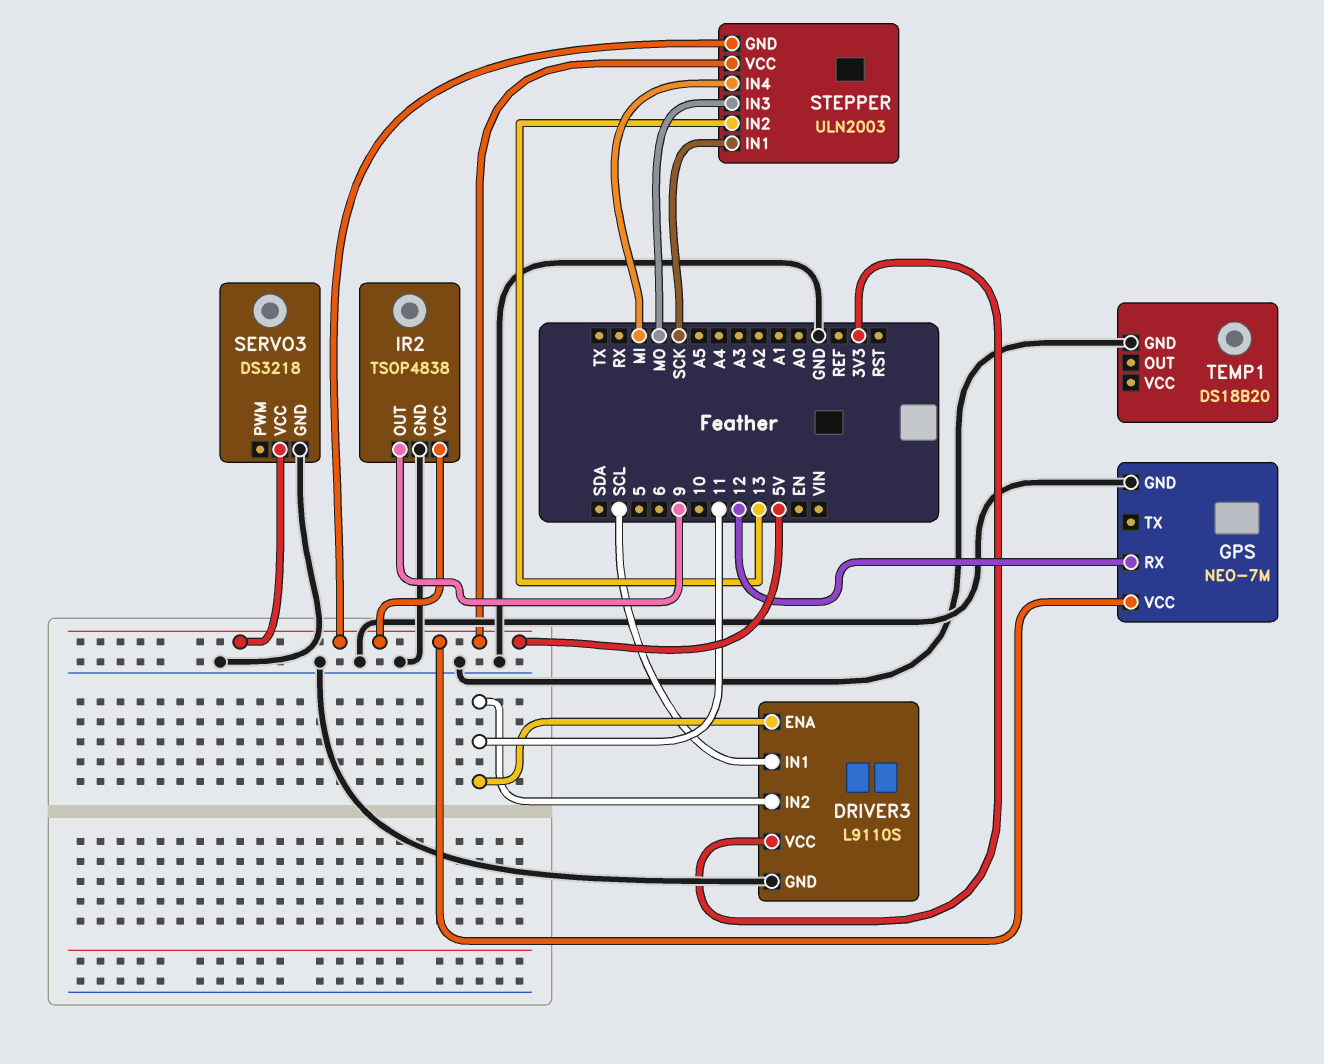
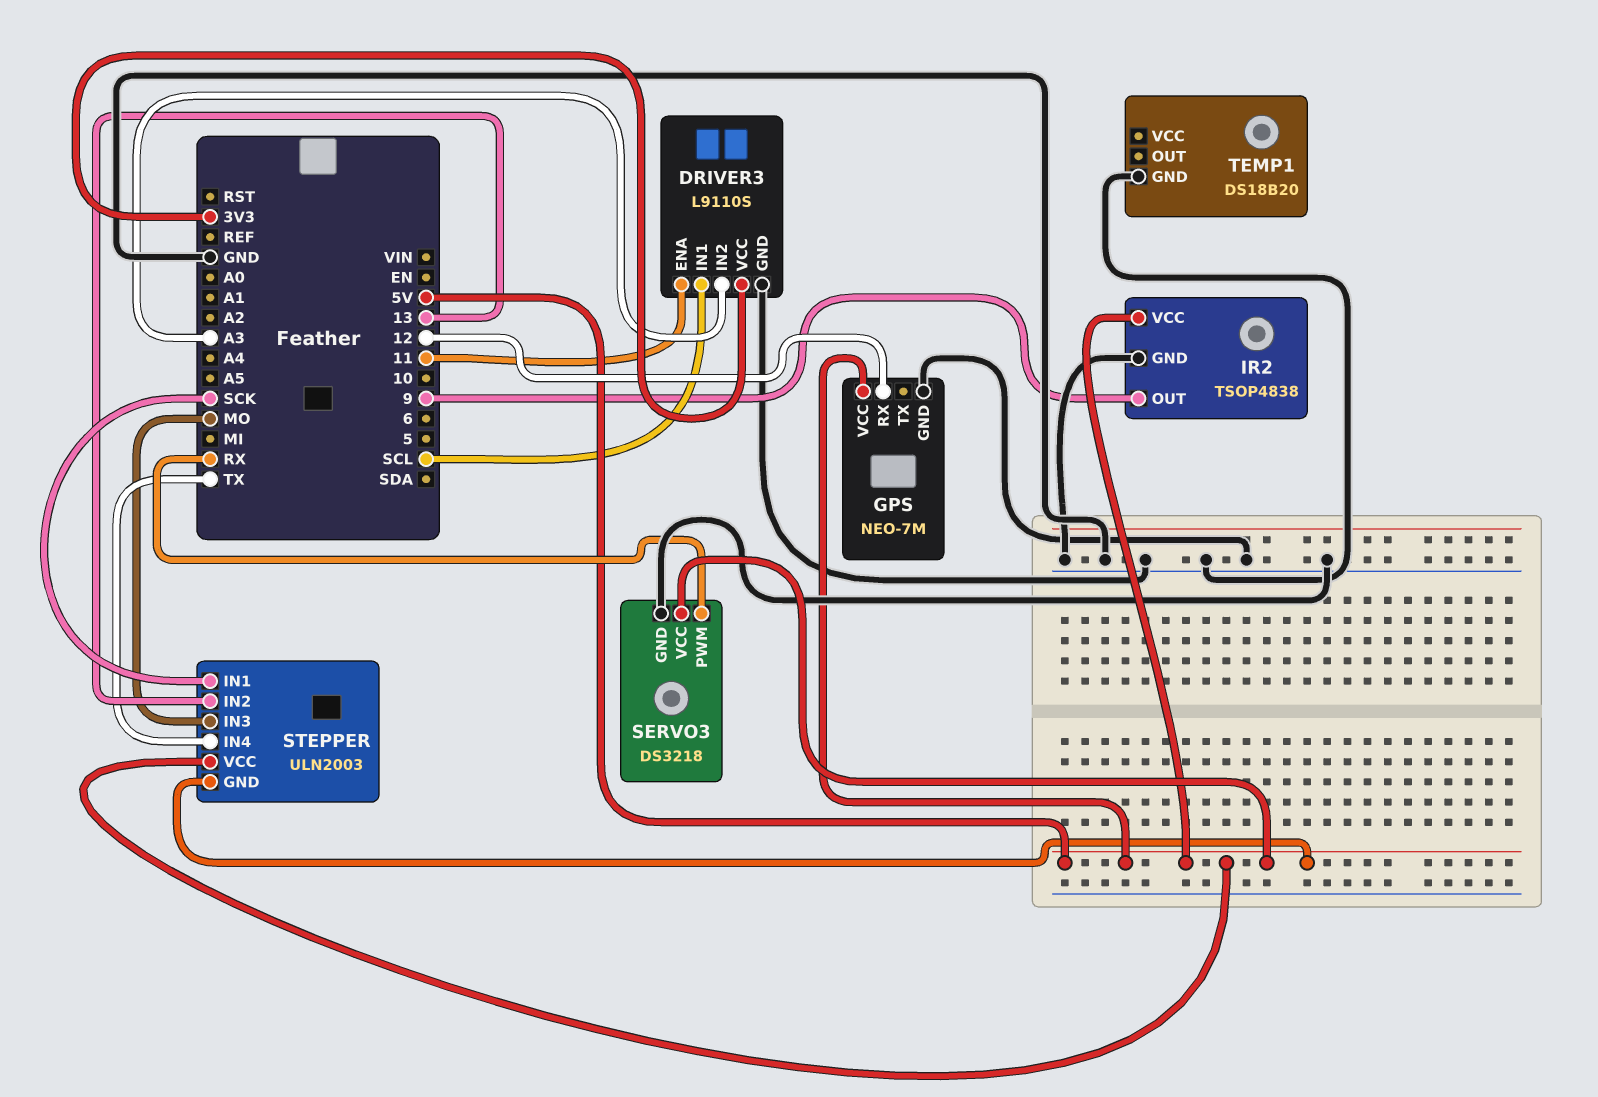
DRIVER3 pin IN2: 11 -> A3
SERVO3 pin PWM: none -> RX
STEPPER pin IN4: MI -> TX

